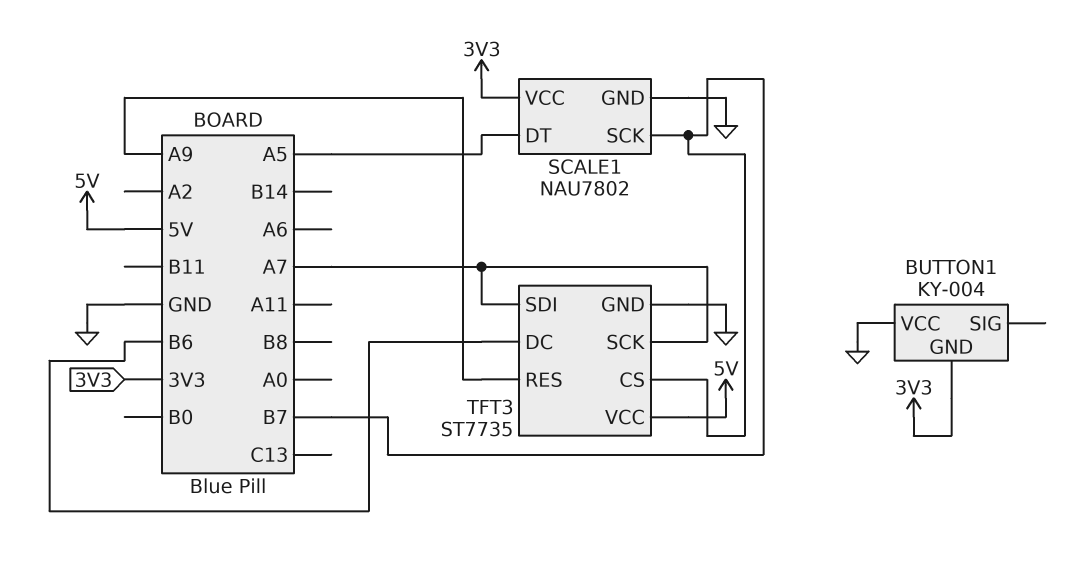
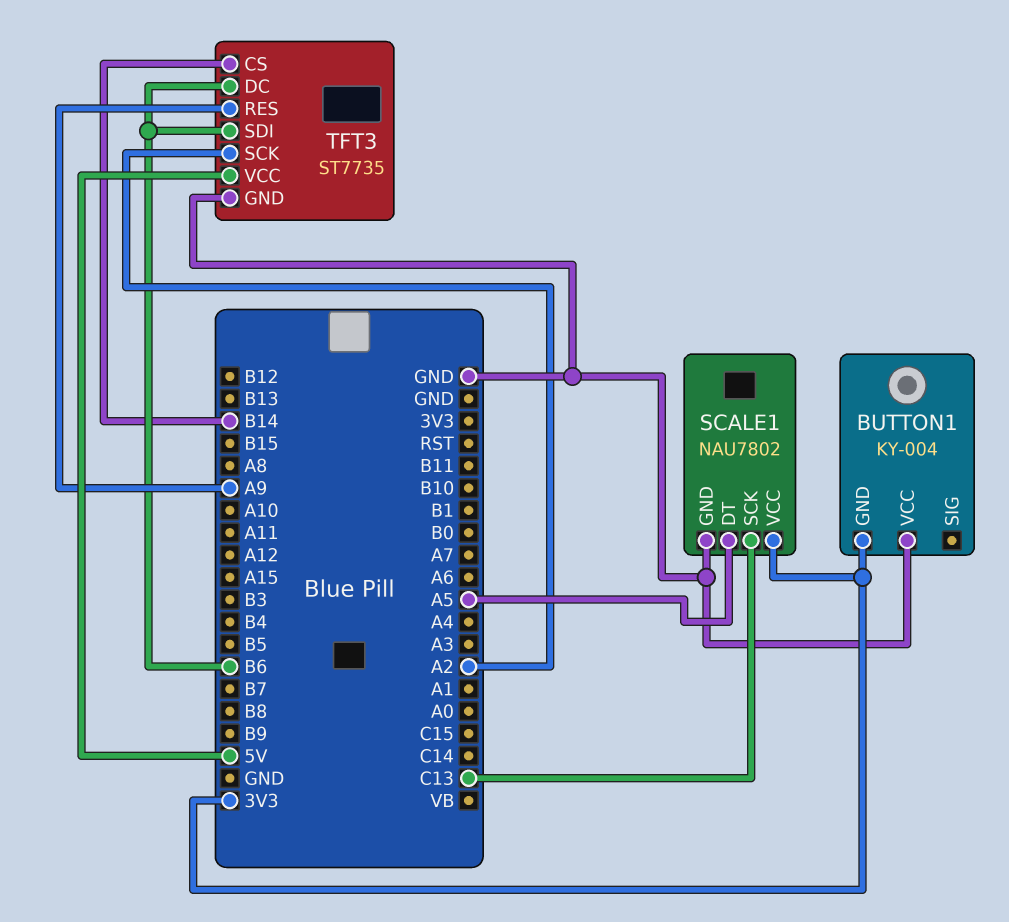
SCALE1 pin SCK: B7 -> C13
TFT3 pin CS: B7 -> B14
TFT3 pin SCK: A7 -> A2
TFT3 pin SDI: A7 -> B6

